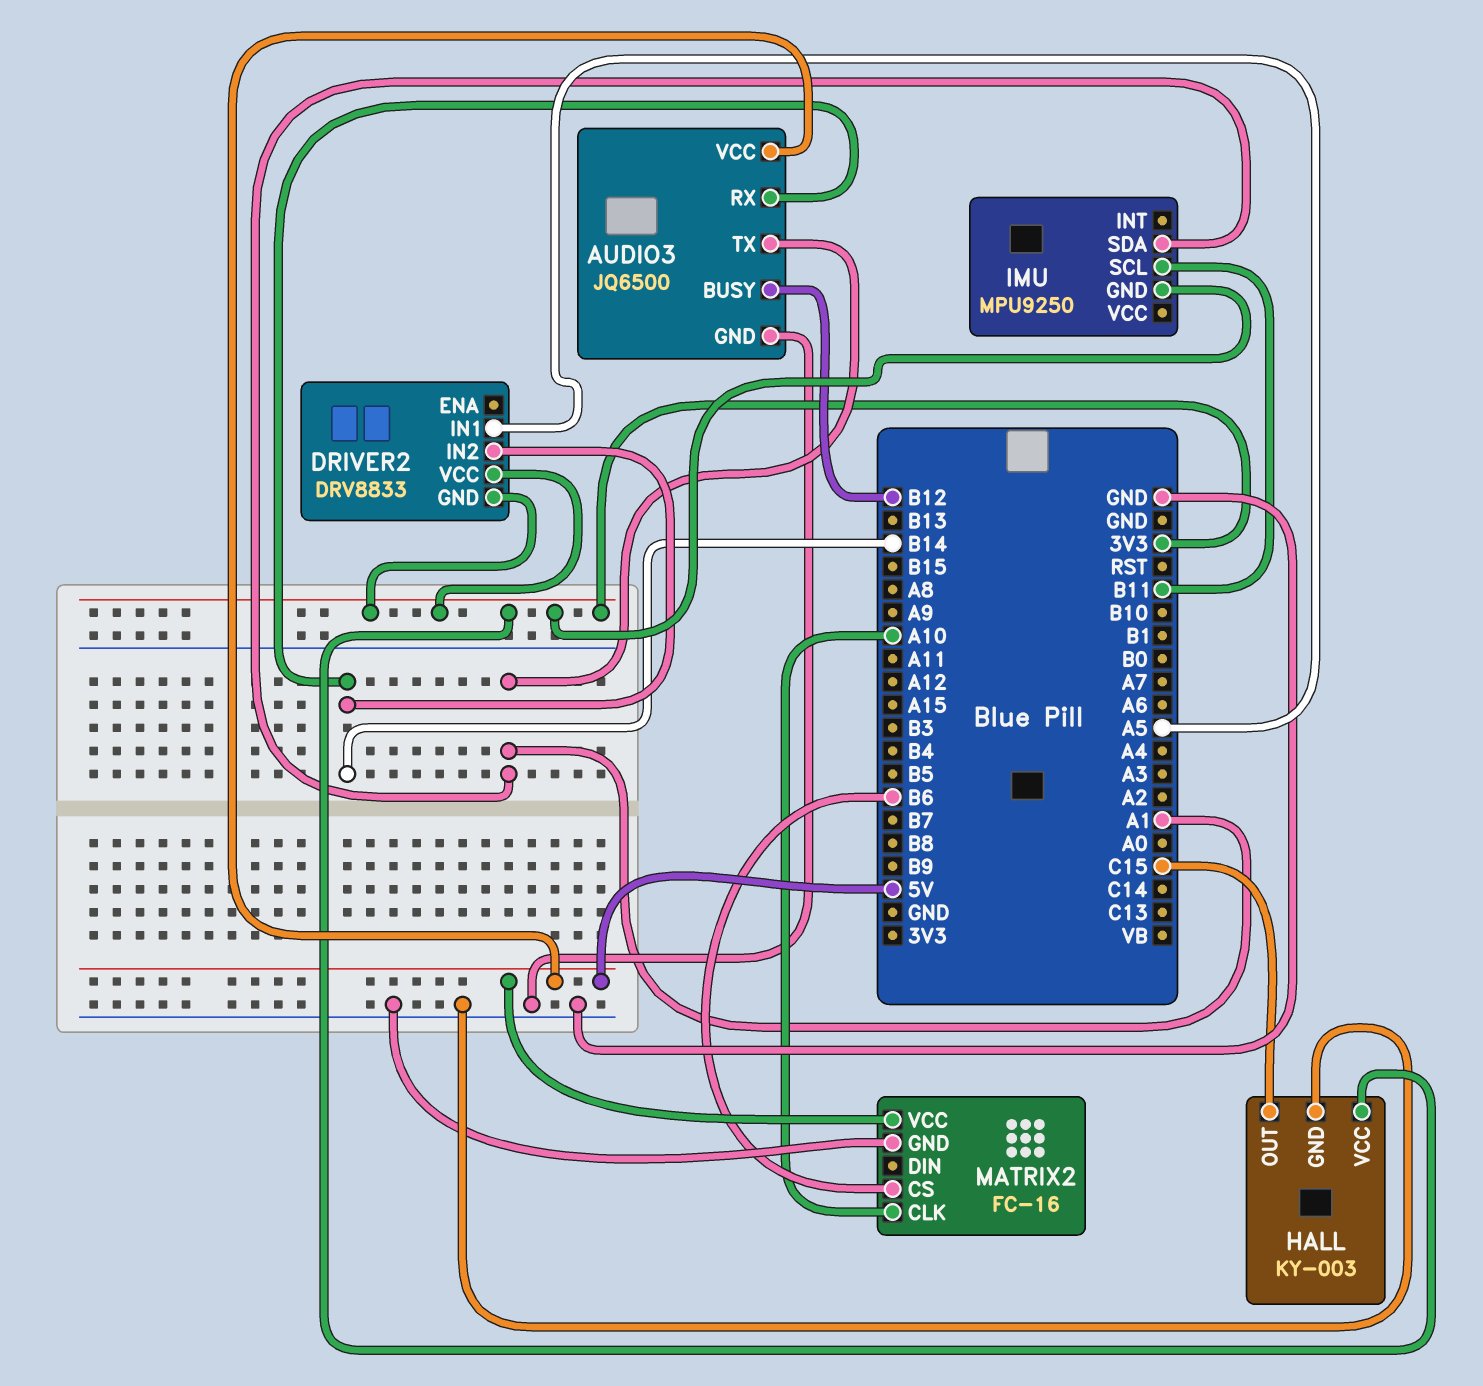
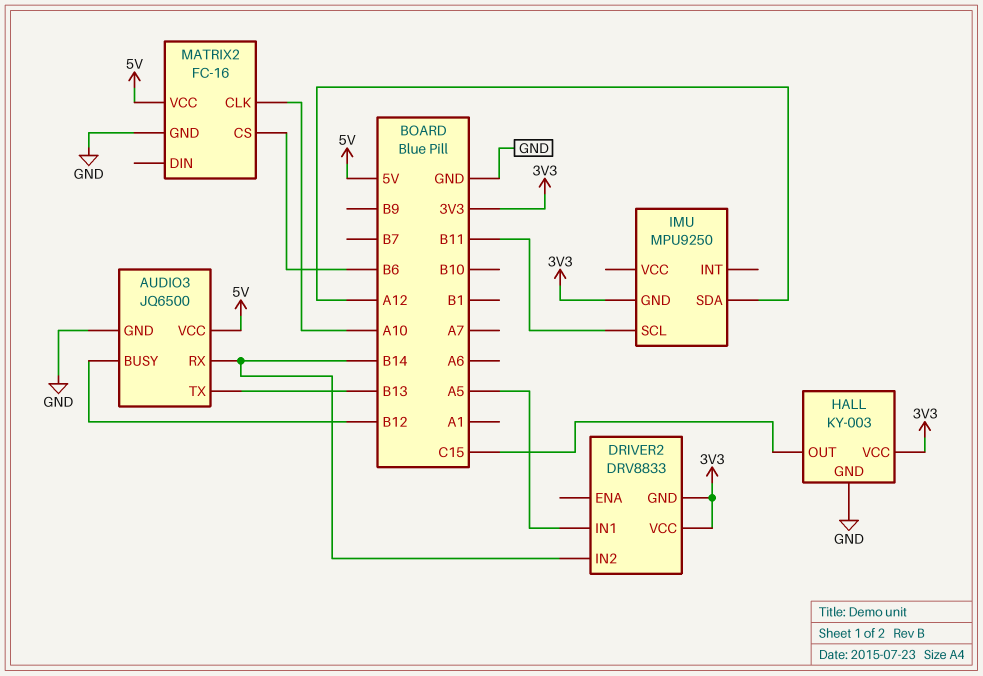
AUDIO3 pin TX: A1 -> B13
IMU pin SDA: A1 -> A12

